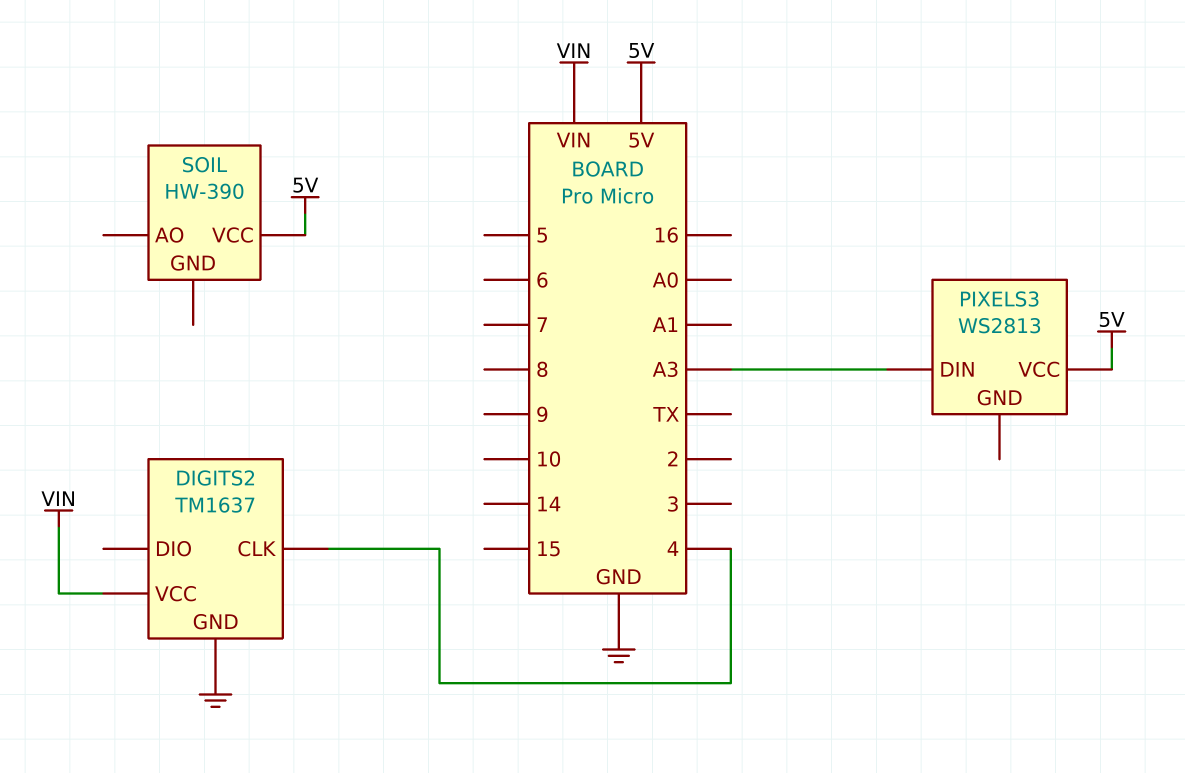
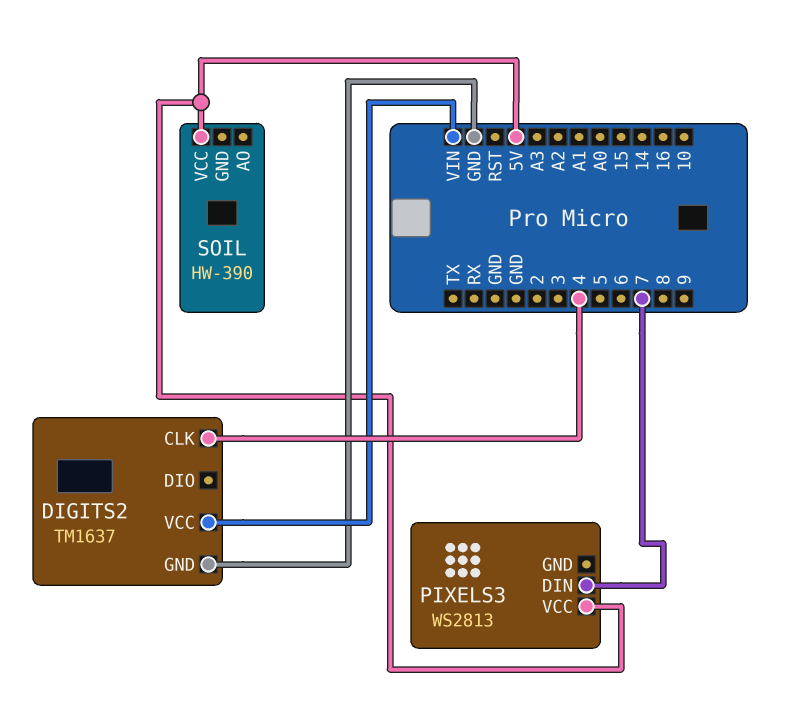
PIXELS3 pin DIN: A3 -> 7

